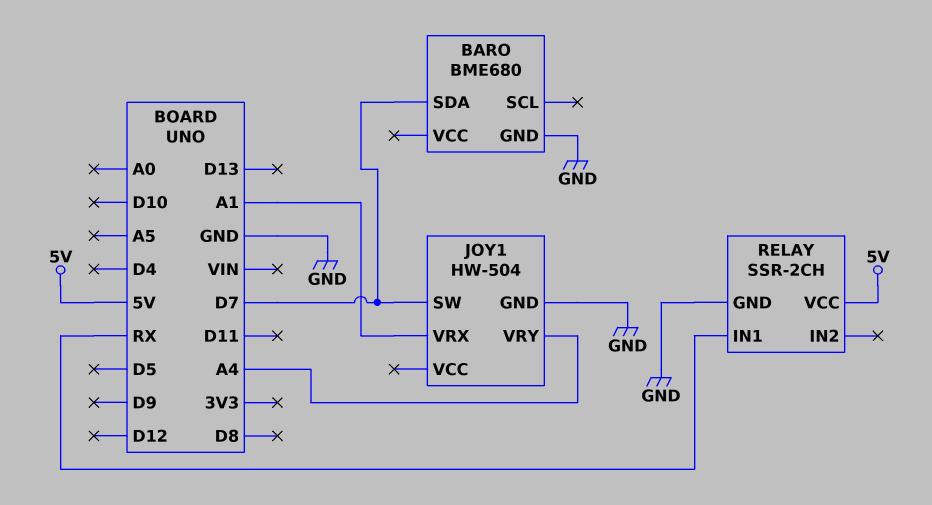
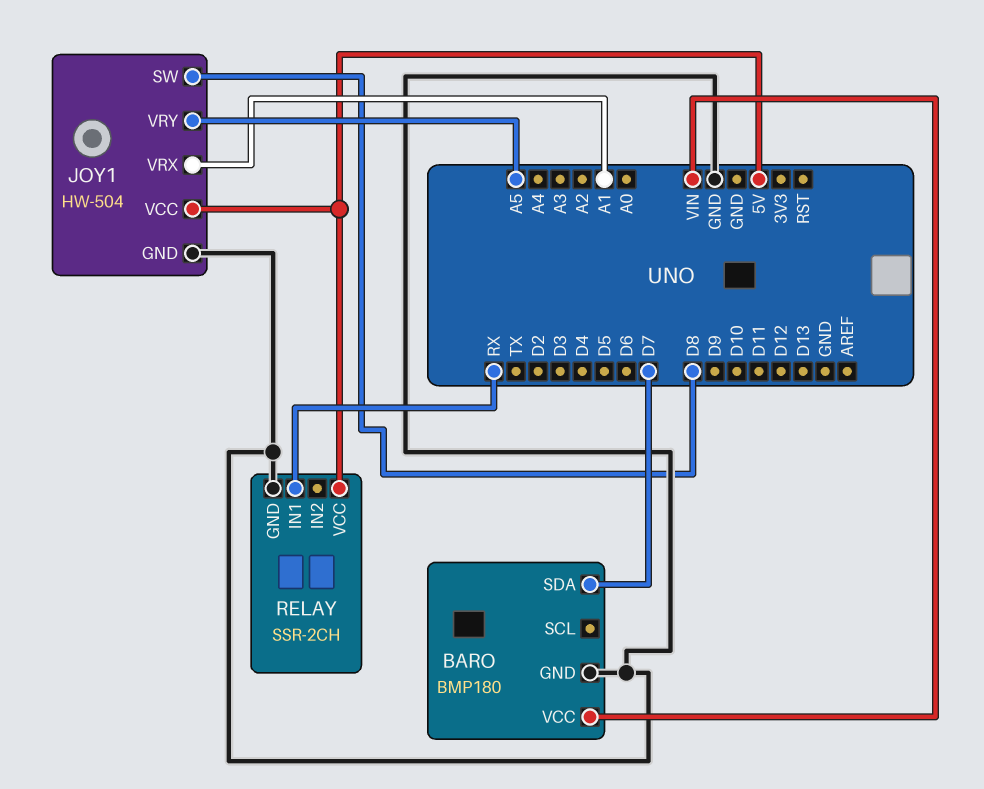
BARO: BME680 -> BMP180
BARO pin VCC: none -> VIN
JOY1 pin SW: D7 -> D8
JOY1 pin VCC: none -> 5V
JOY1 pin VRY: A4 -> A5

